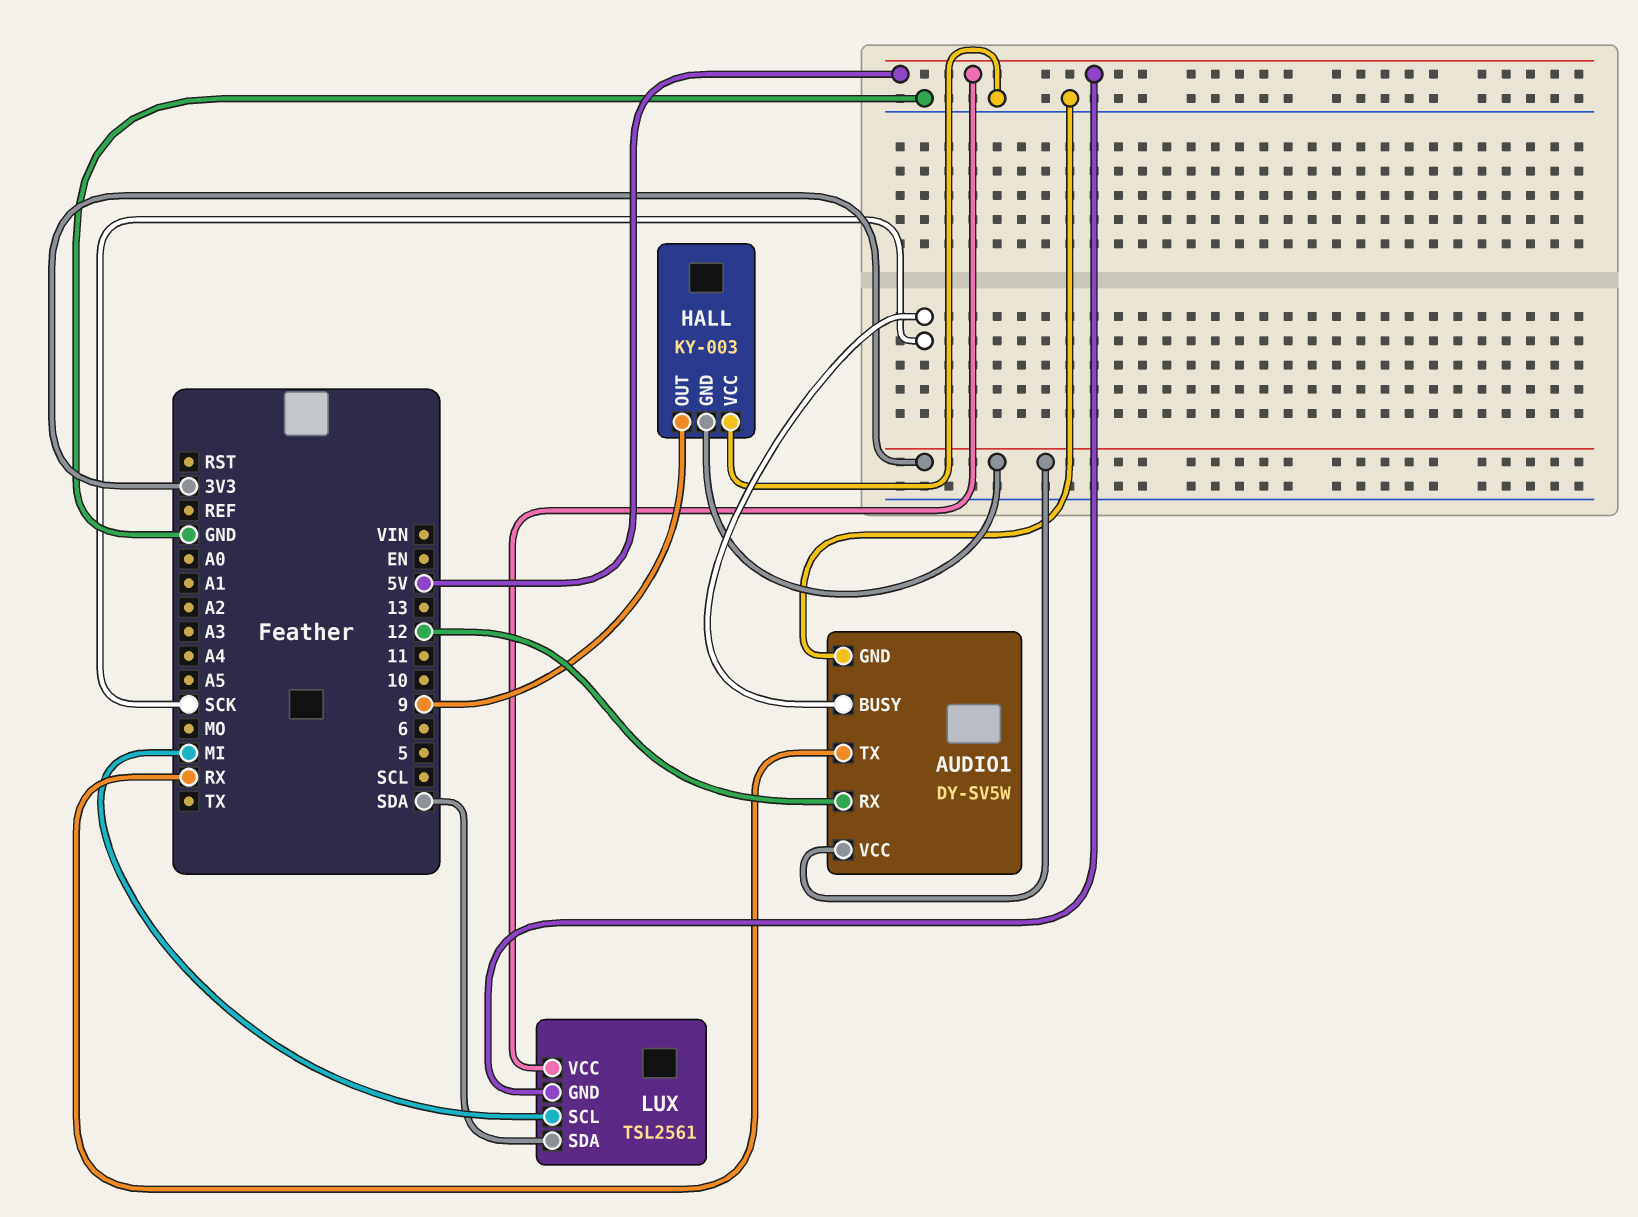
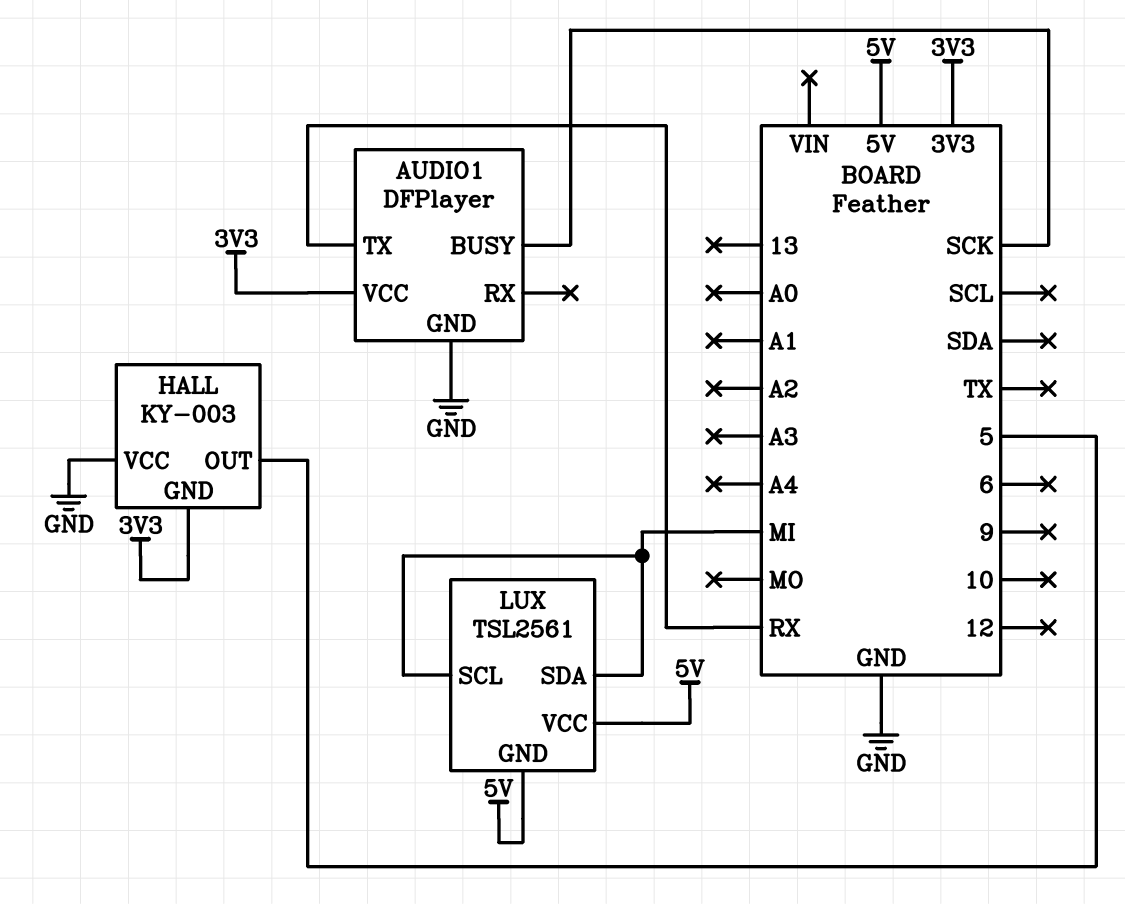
AUDIO1: DY-SV5W -> DFPlayer
AUDIO1 pin RX: 12 -> none
HALL pin OUT: 9 -> 5
LUX pin SDA: SDA -> MI

